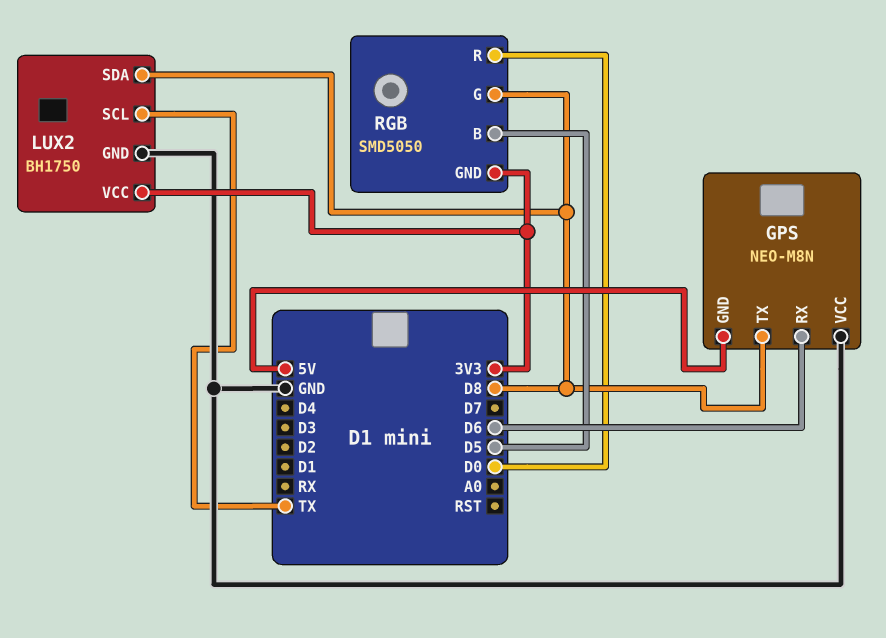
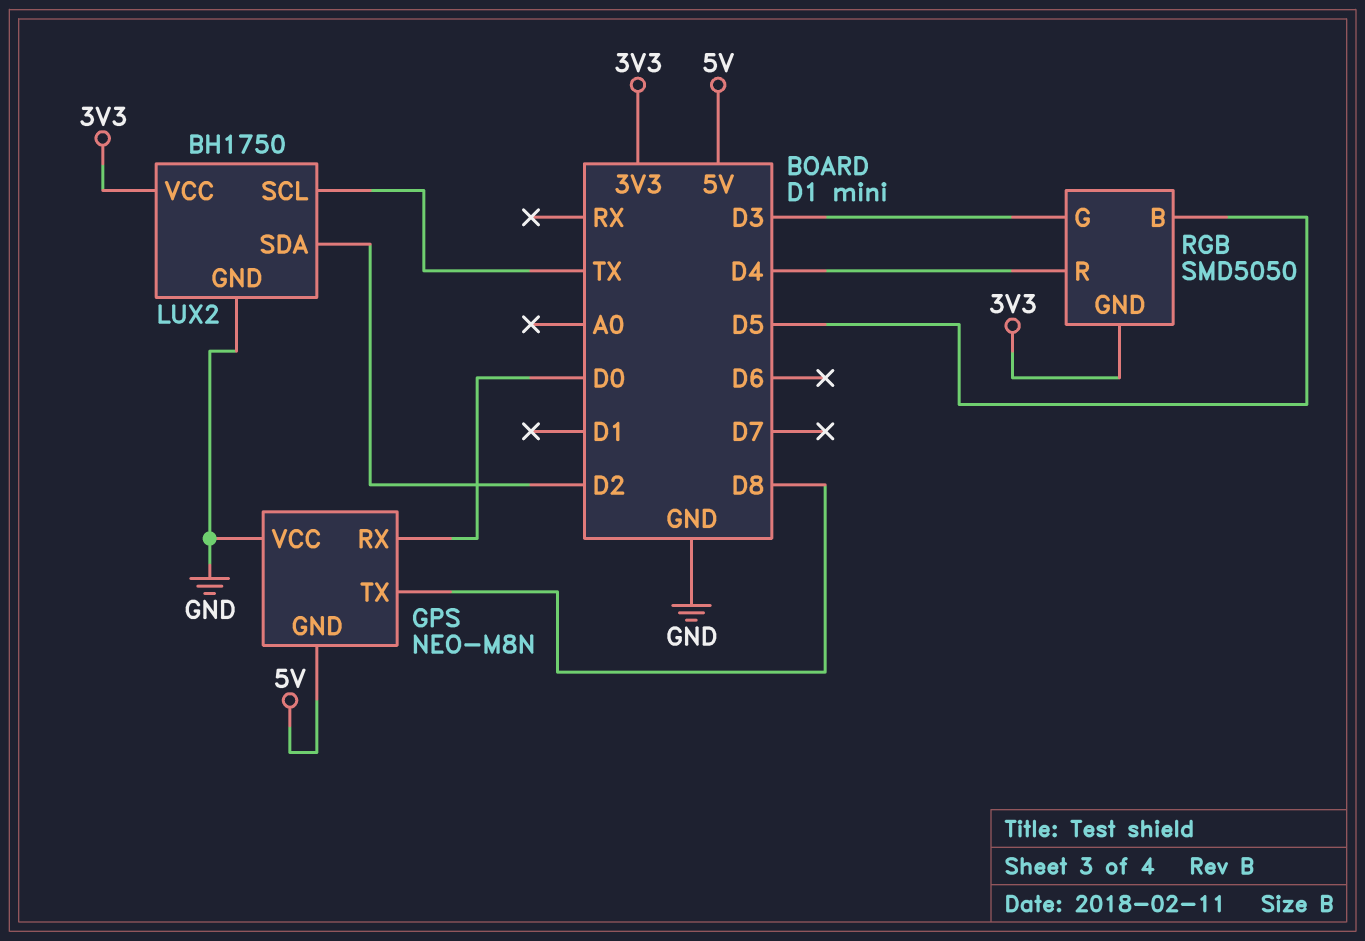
GPS pin RX: D6 -> D0
LUX2 pin SDA: D8 -> D2
RGB pin G: D8 -> D3
RGB pin R: D0 -> D4

